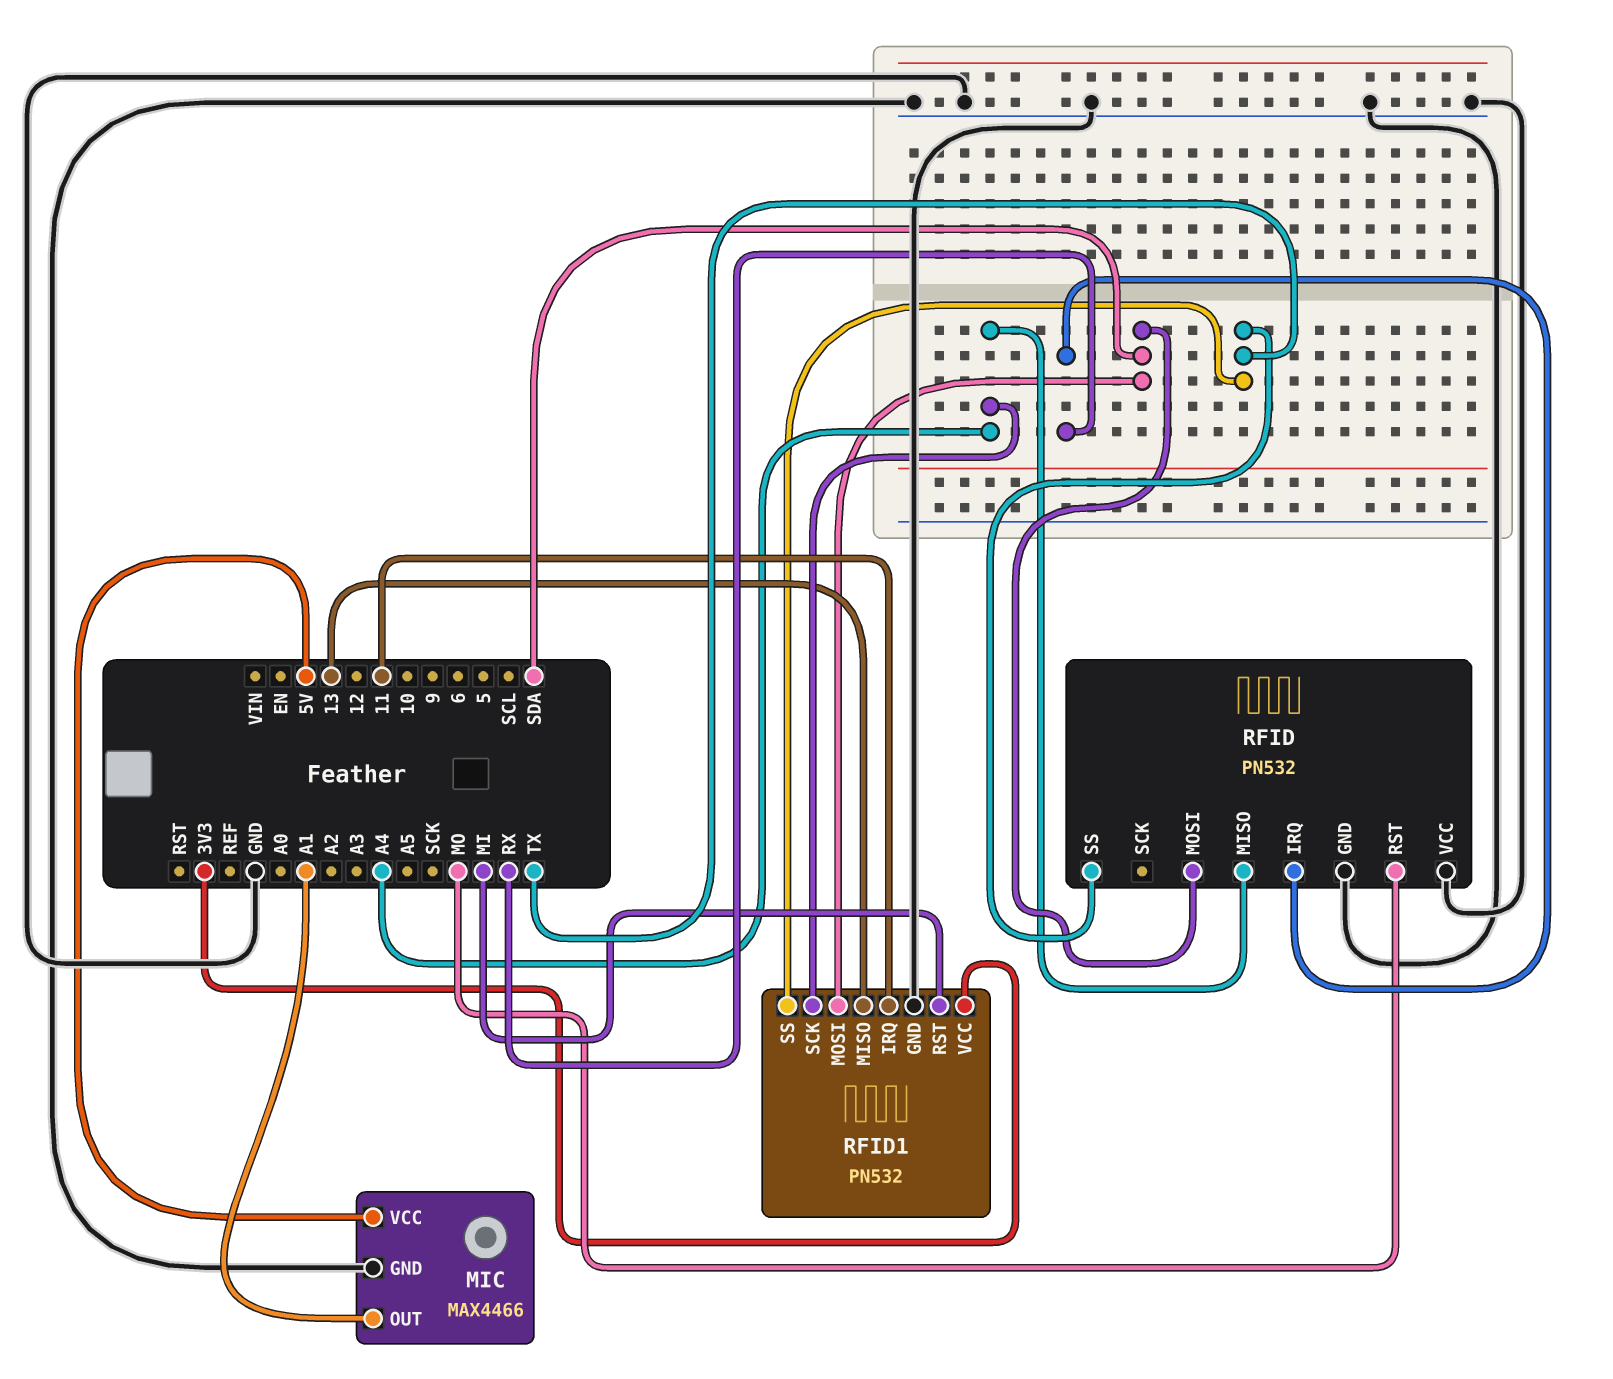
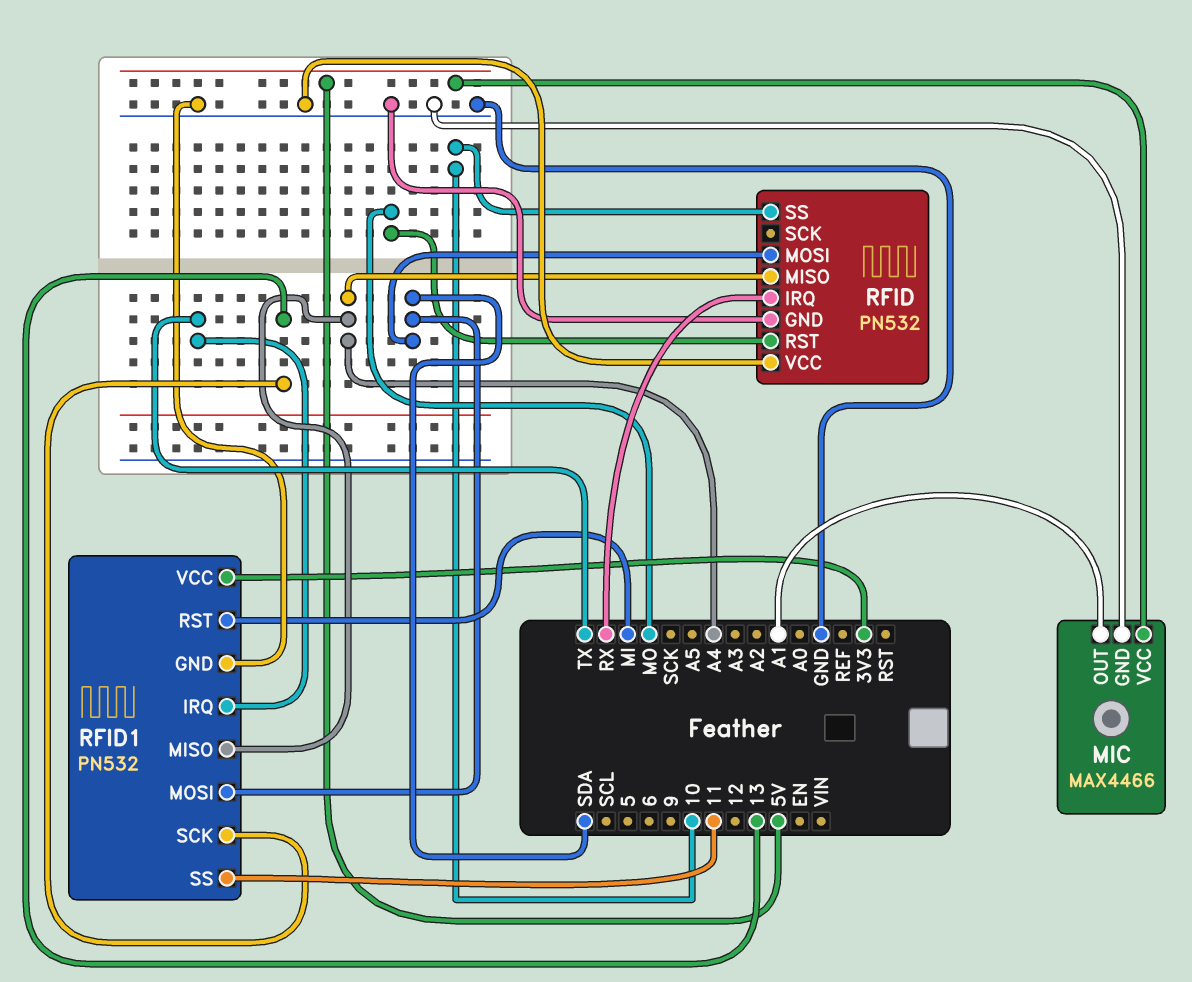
RFID pin SS: TX -> 10
RFID1 pin IRQ: 11 -> TX
RFID1 pin MISO: 13 -> A4
RFID1 pin SCK: A4 -> 13
RFID1 pin SS: TX -> 11

